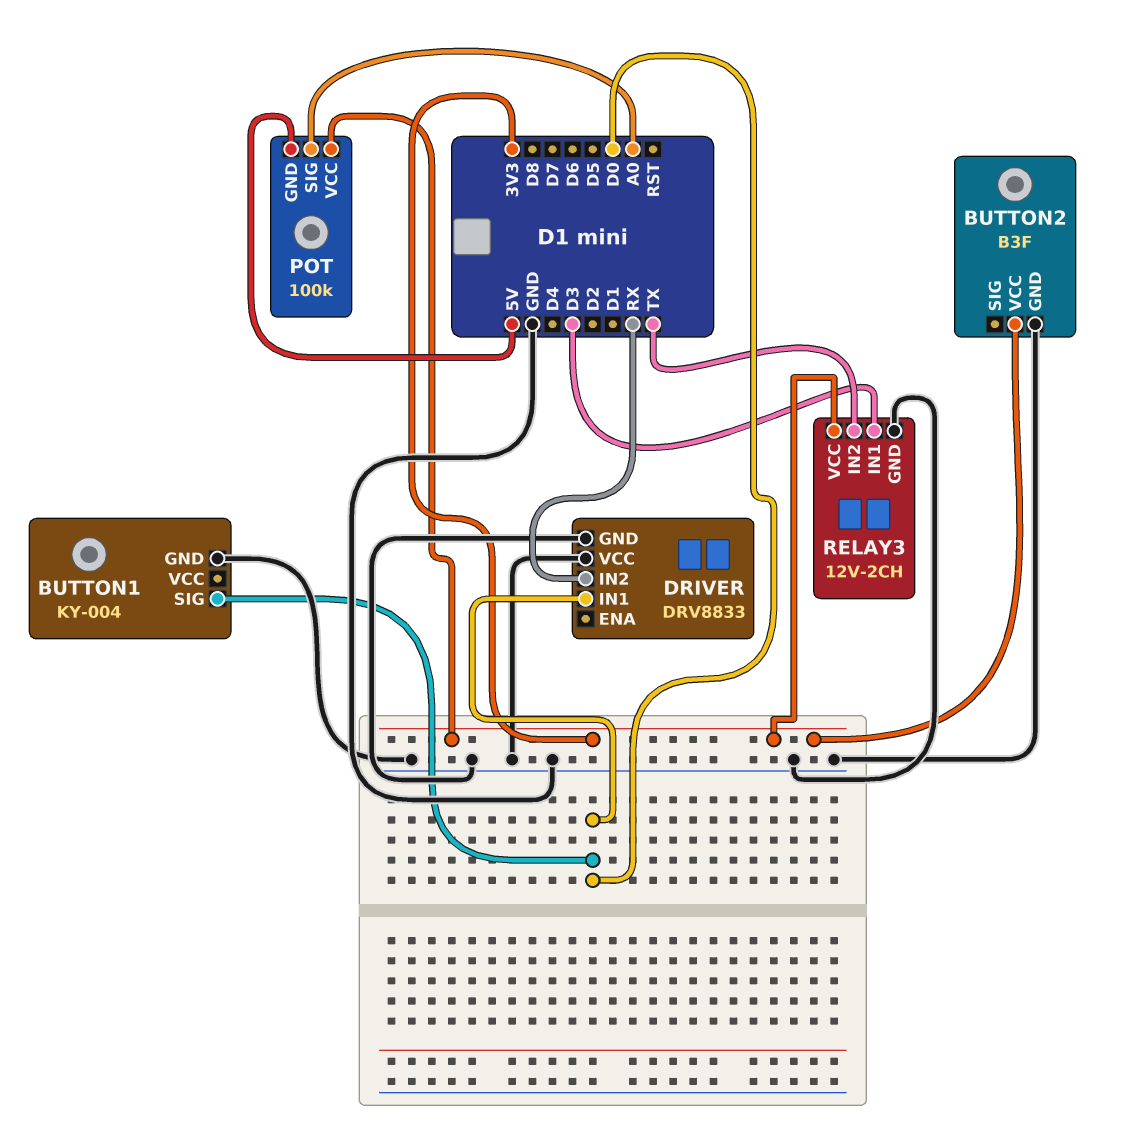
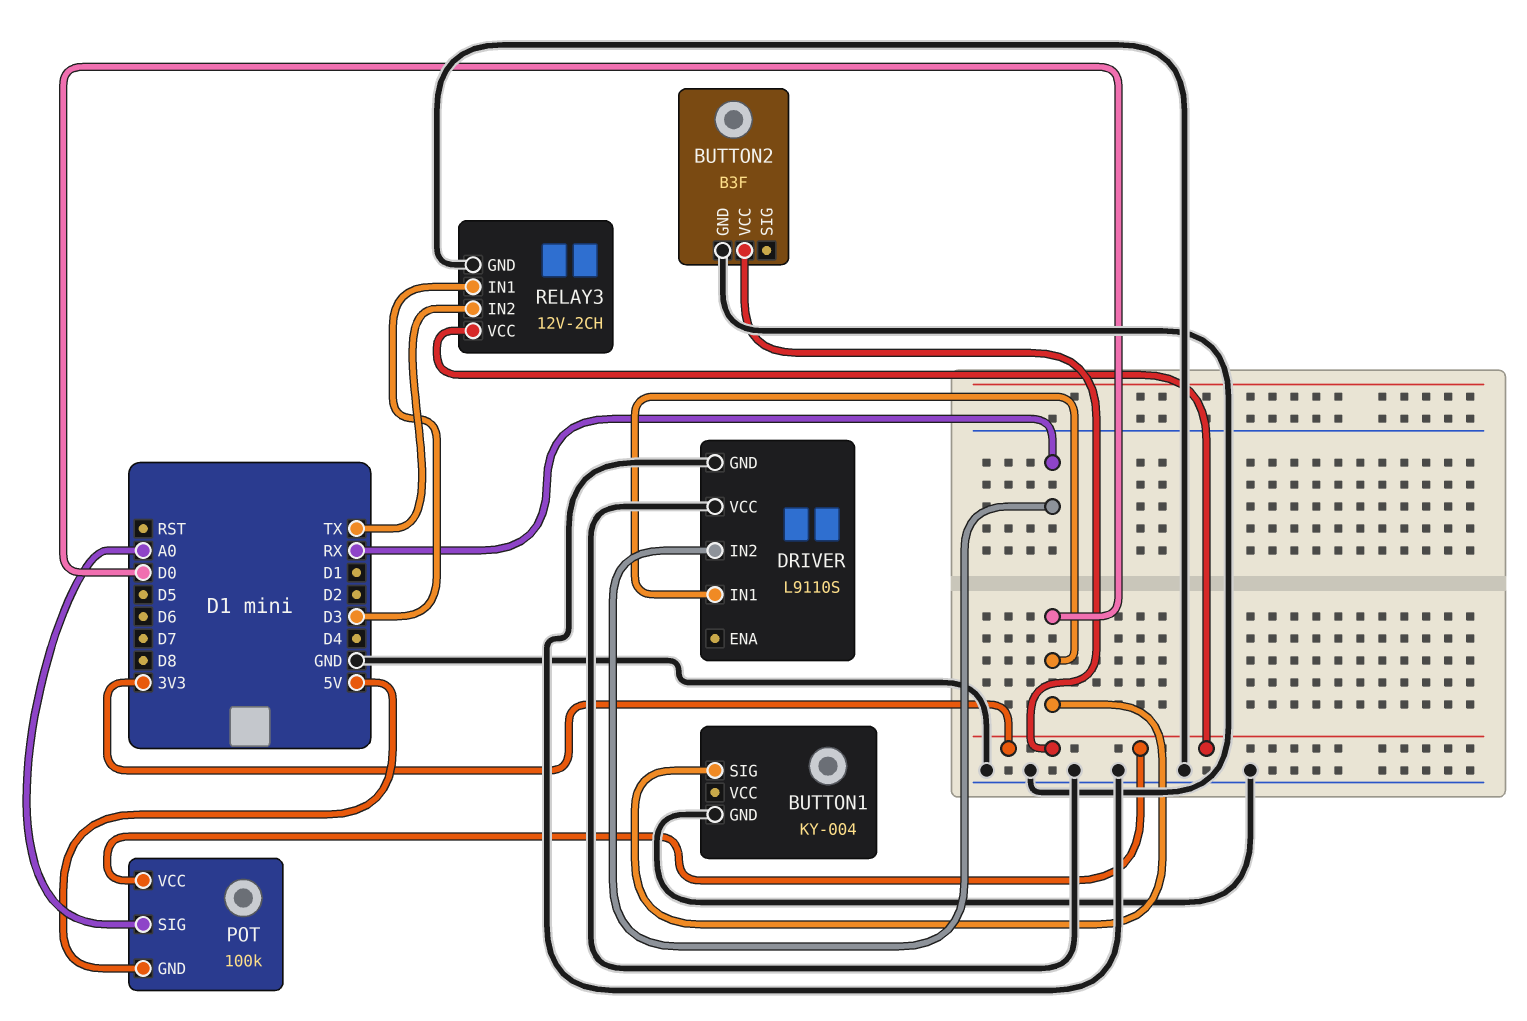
DRIVER: DRV8833 -> L9110S

